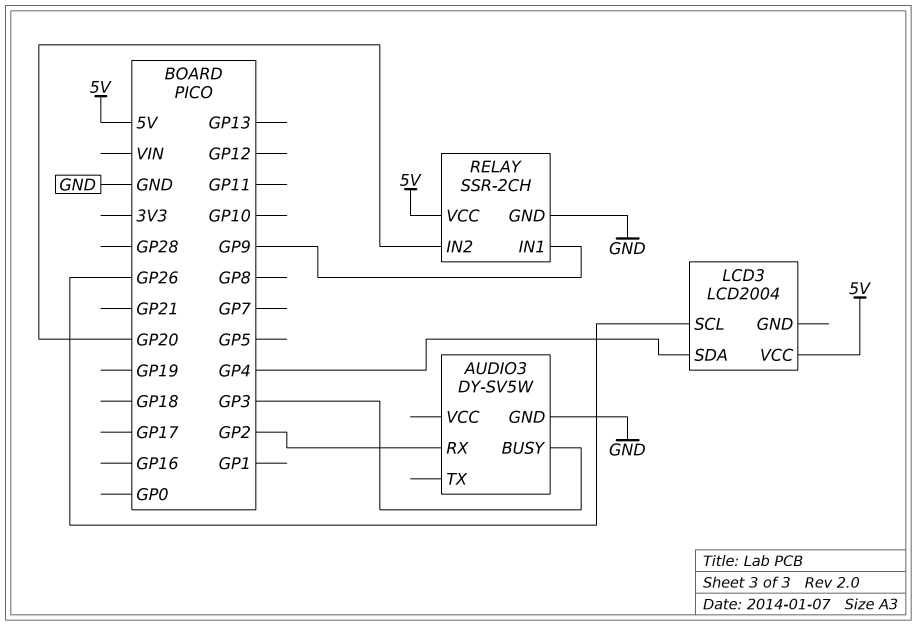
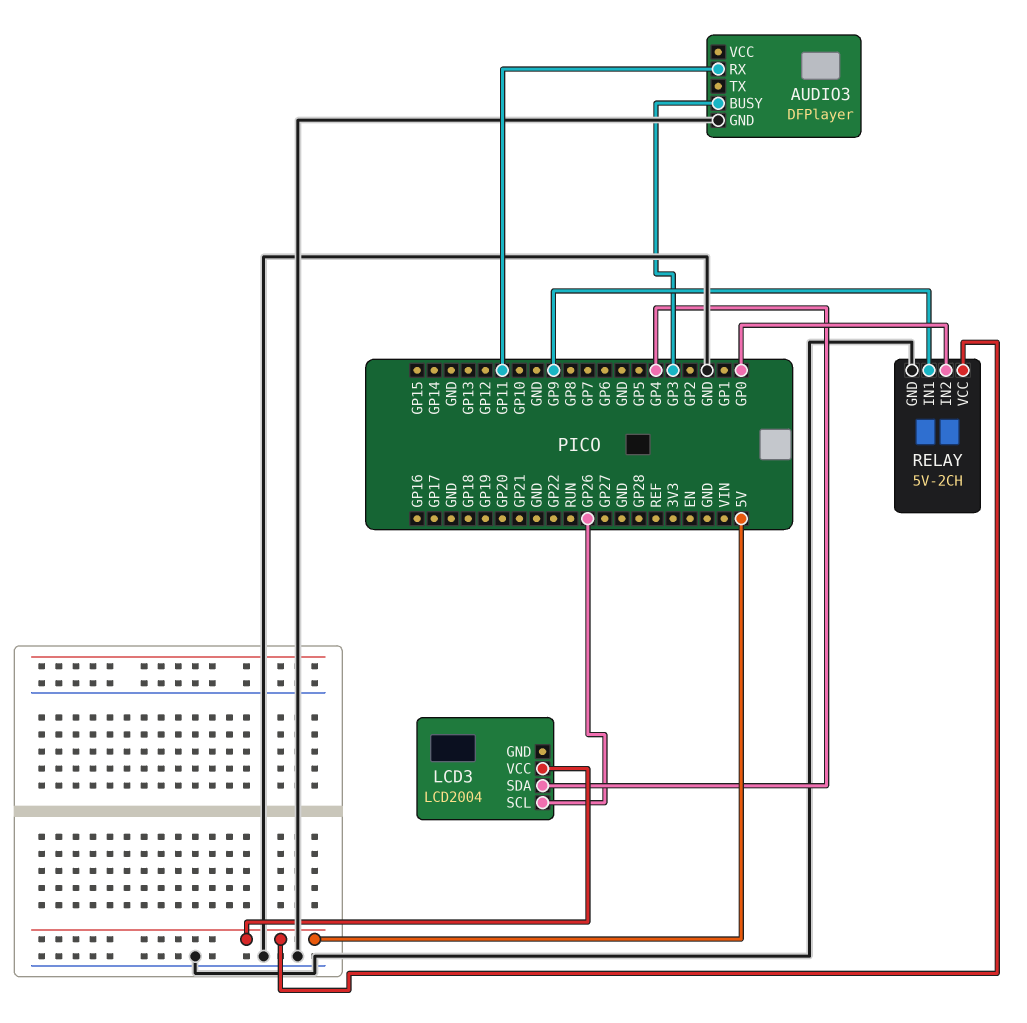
AUDIO3: DY-SV5W -> DFPlayer
AUDIO3 pin RX: GP2 -> GP11
RELAY: SSR-2CH -> 5V-2CH
RELAY pin IN2: GP20 -> GP0

